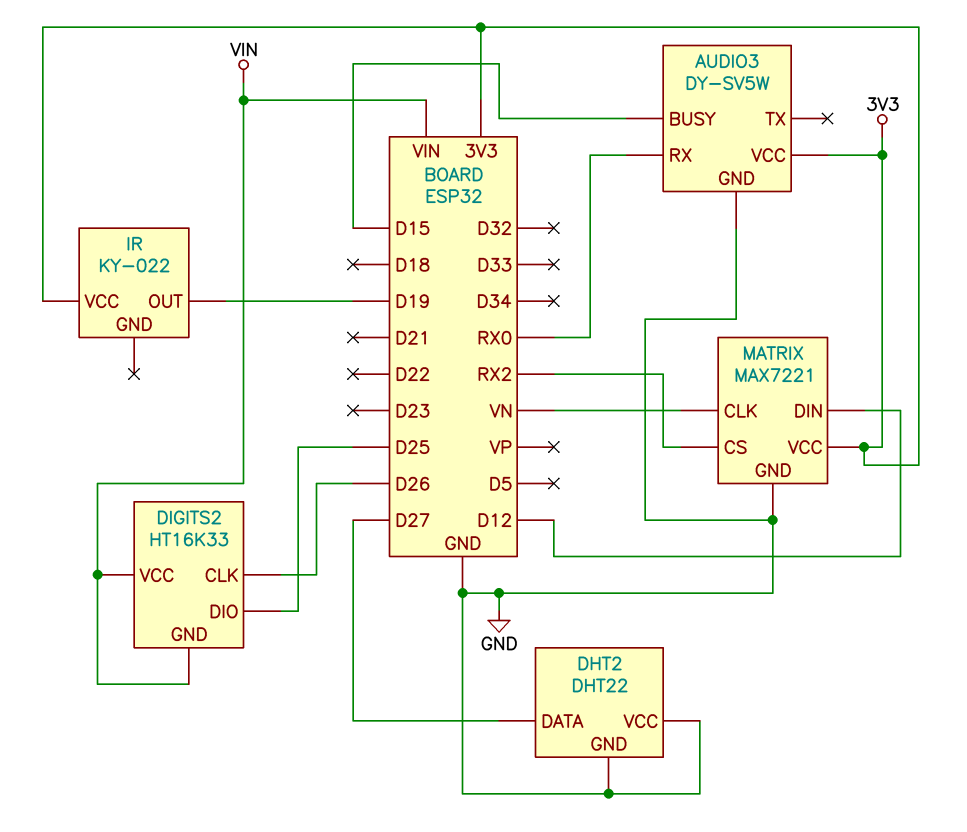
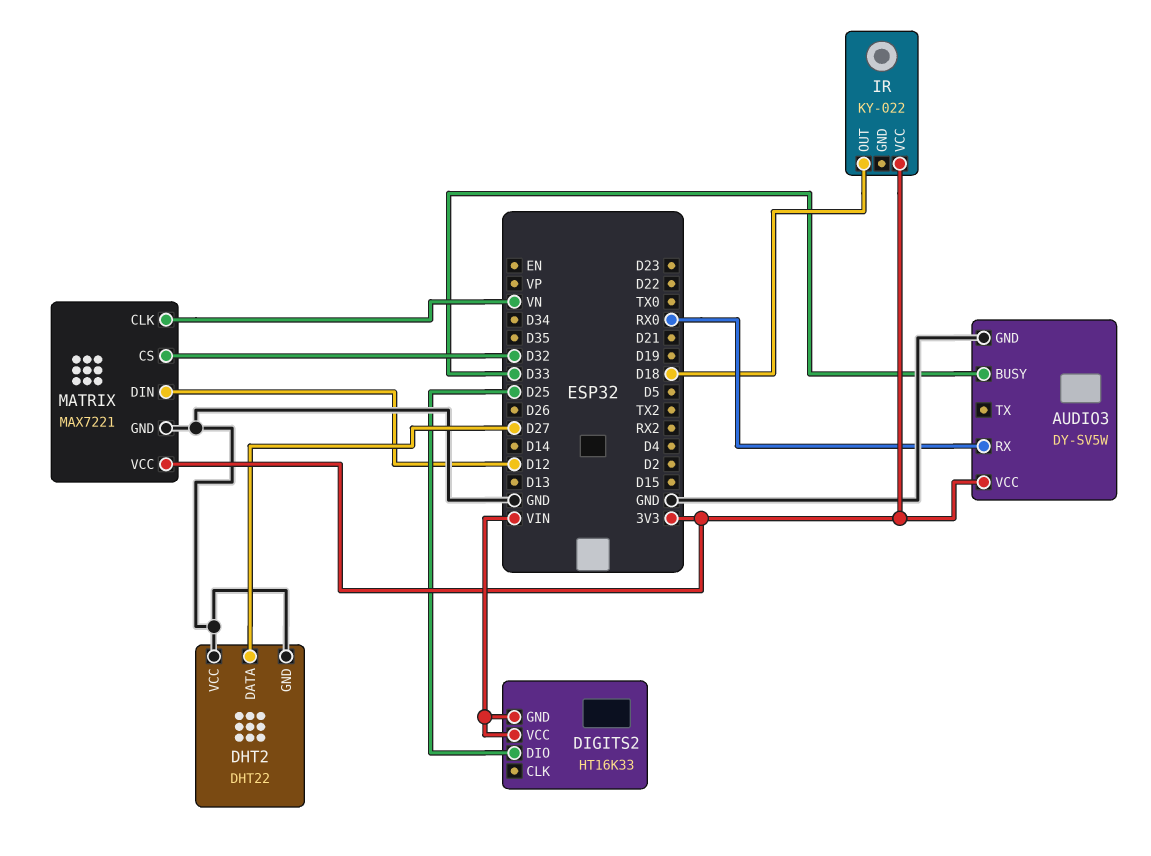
AUDIO3 pin BUSY: D15 -> D33
DIGITS2 pin CLK: D26 -> none
IR pin OUT: D19 -> D18
MATRIX pin CS: RX2 -> D32

